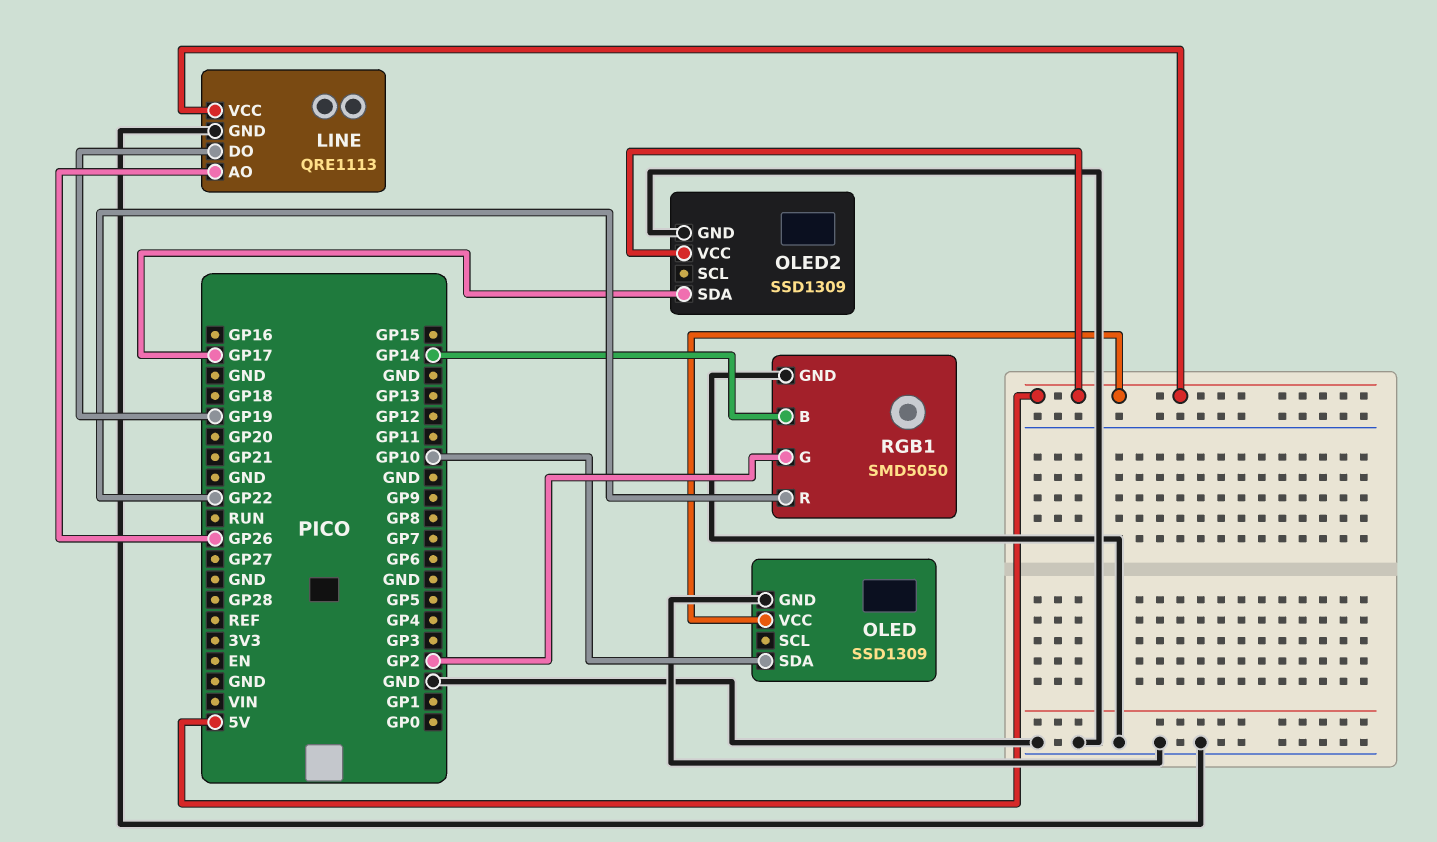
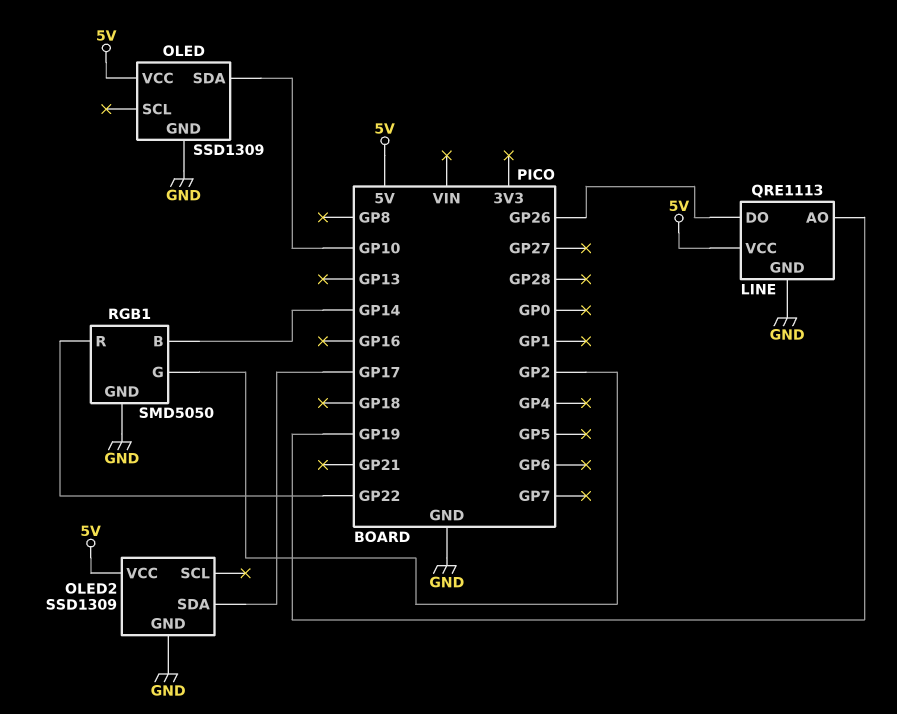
LINE pin AO: GP26 -> GP19
LINE pin DO: GP19 -> GP26

